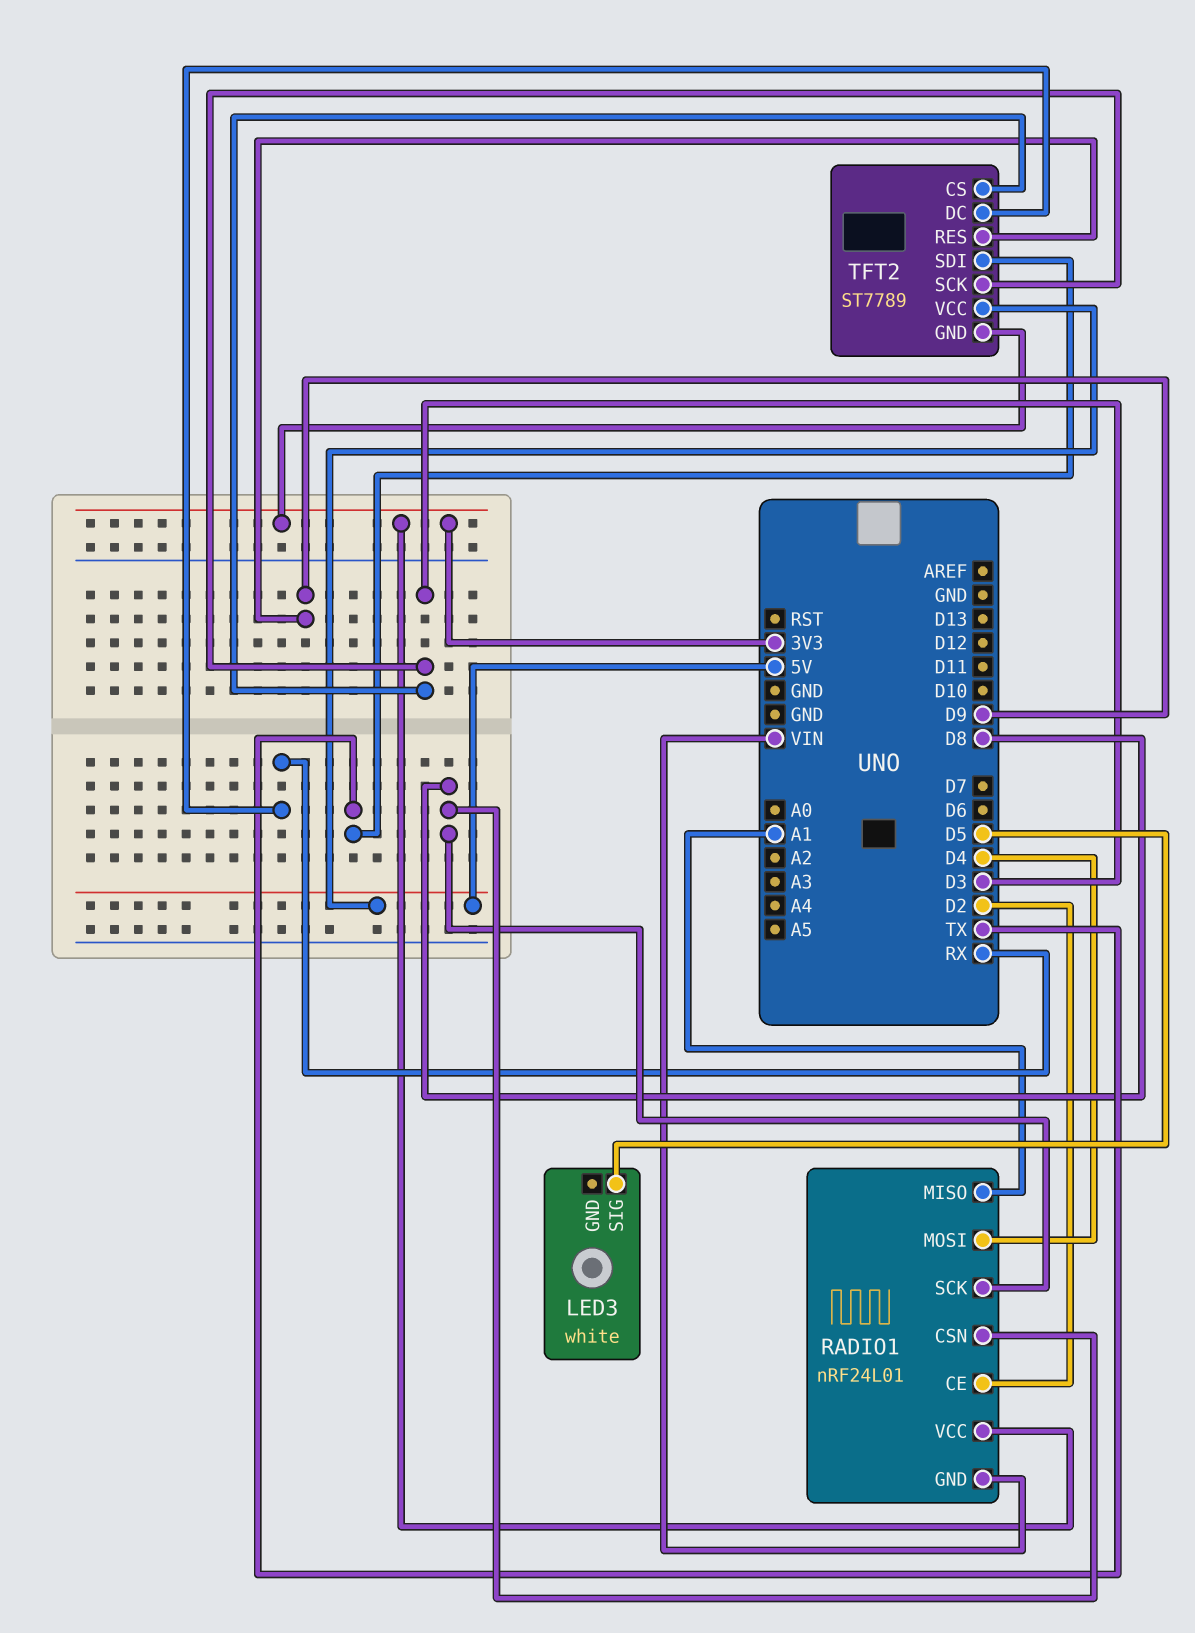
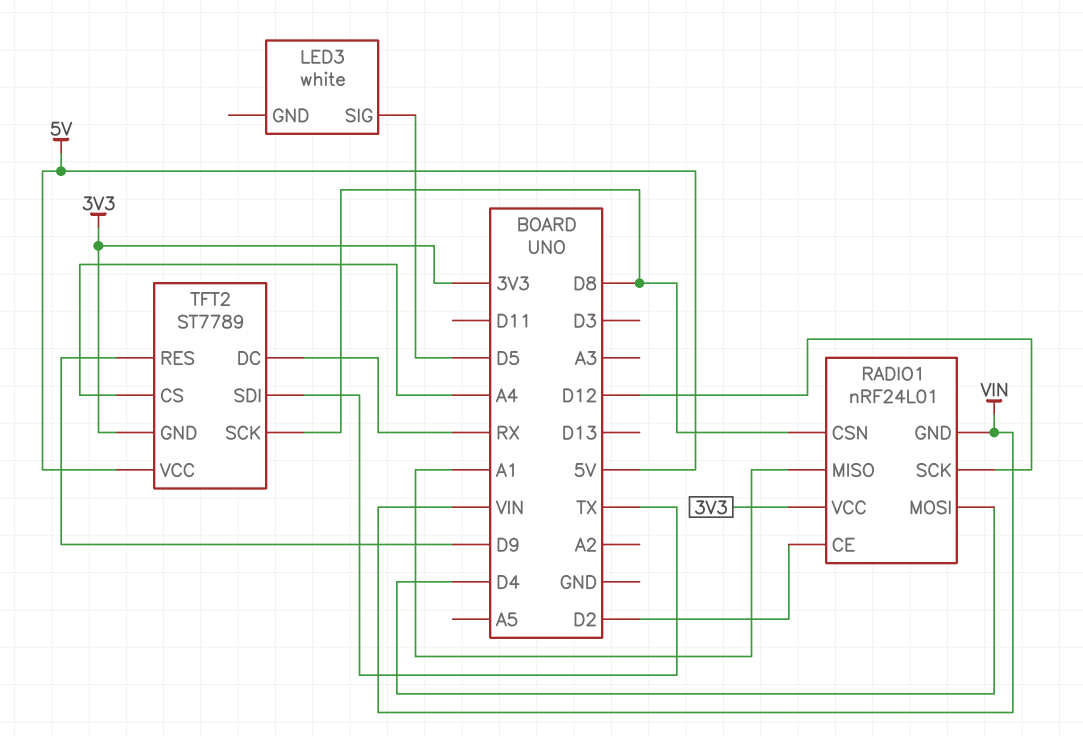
RADIO1 pin SCK: D8 -> D12
TFT2 pin CS: D3 -> A4
TFT2 pin SCK: D3 -> D8

